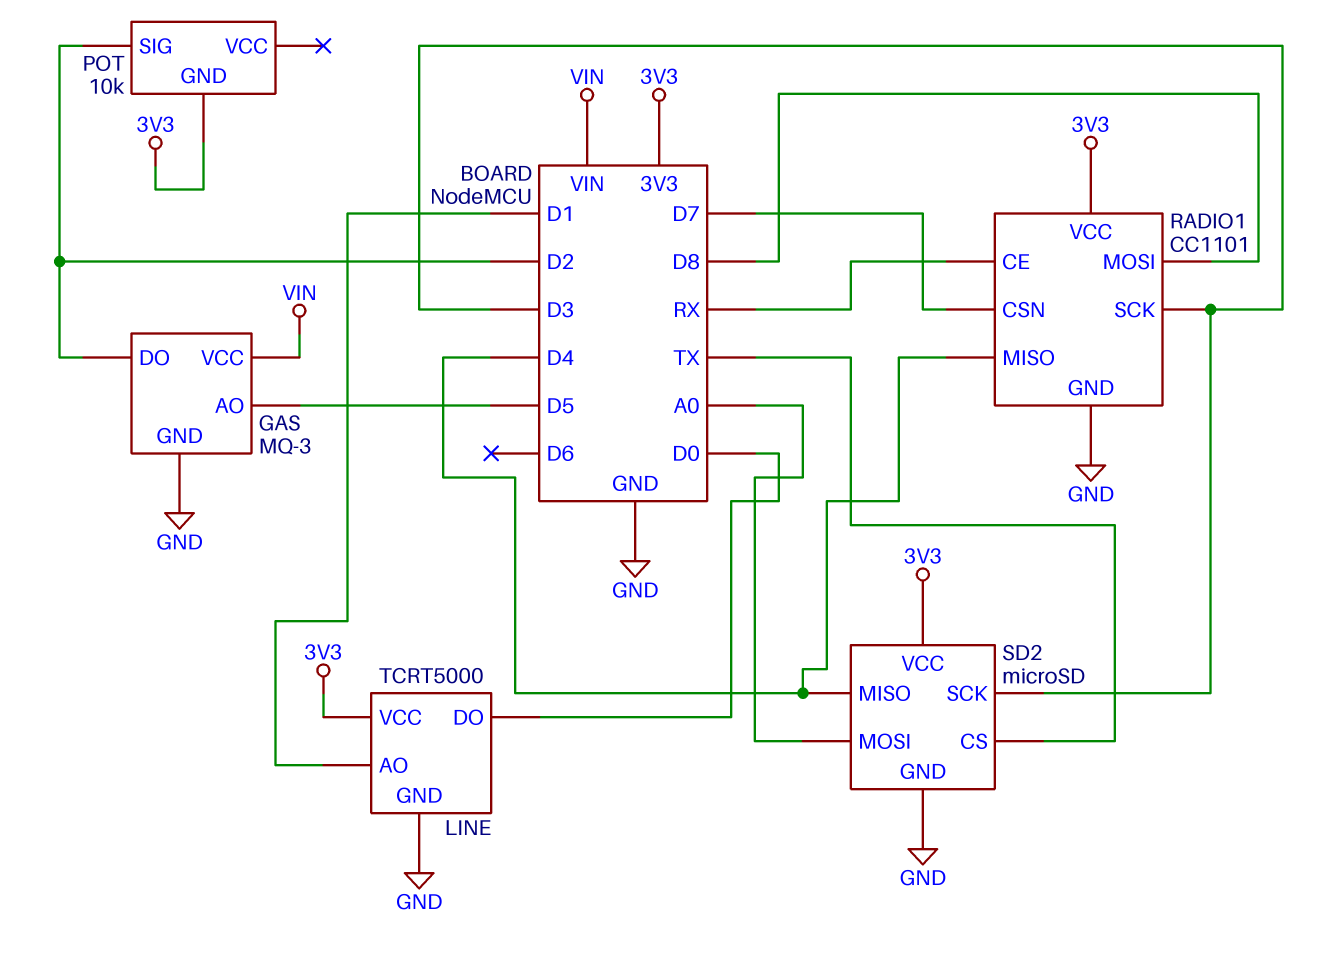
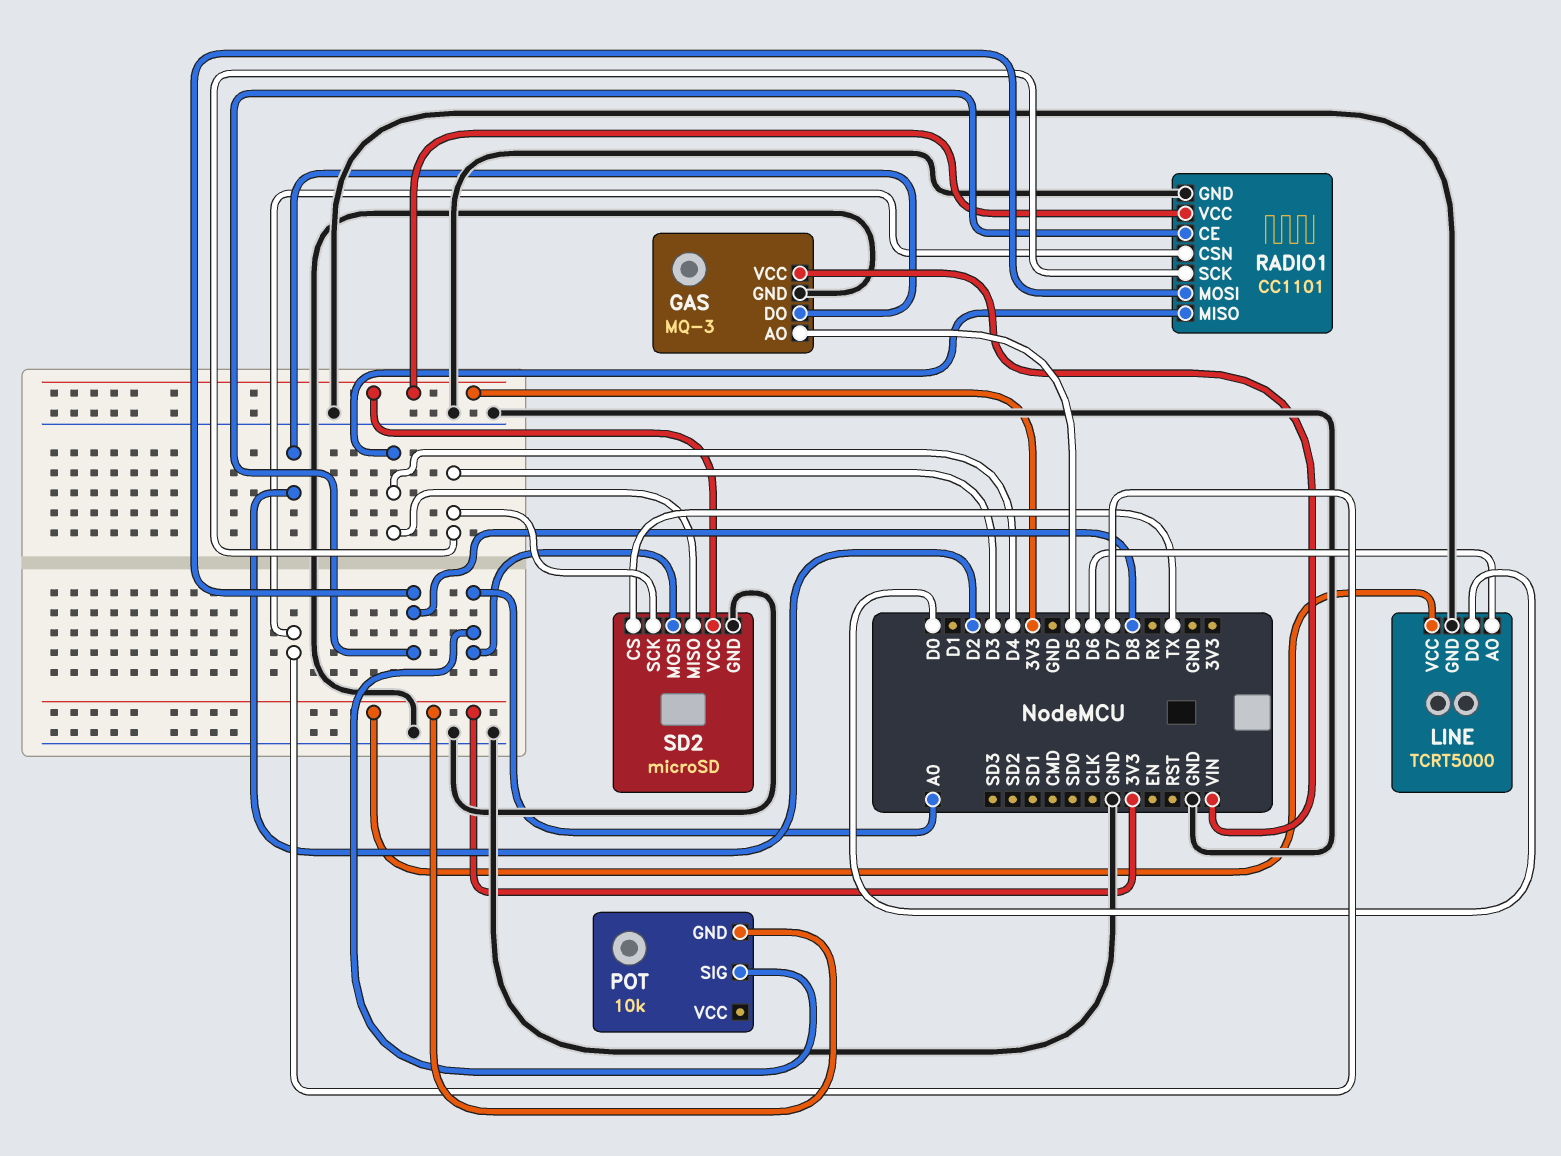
LINE pin AO: D1 -> D6
POT pin SIG: D2 -> A0
RADIO1 pin CE: RX -> D8

